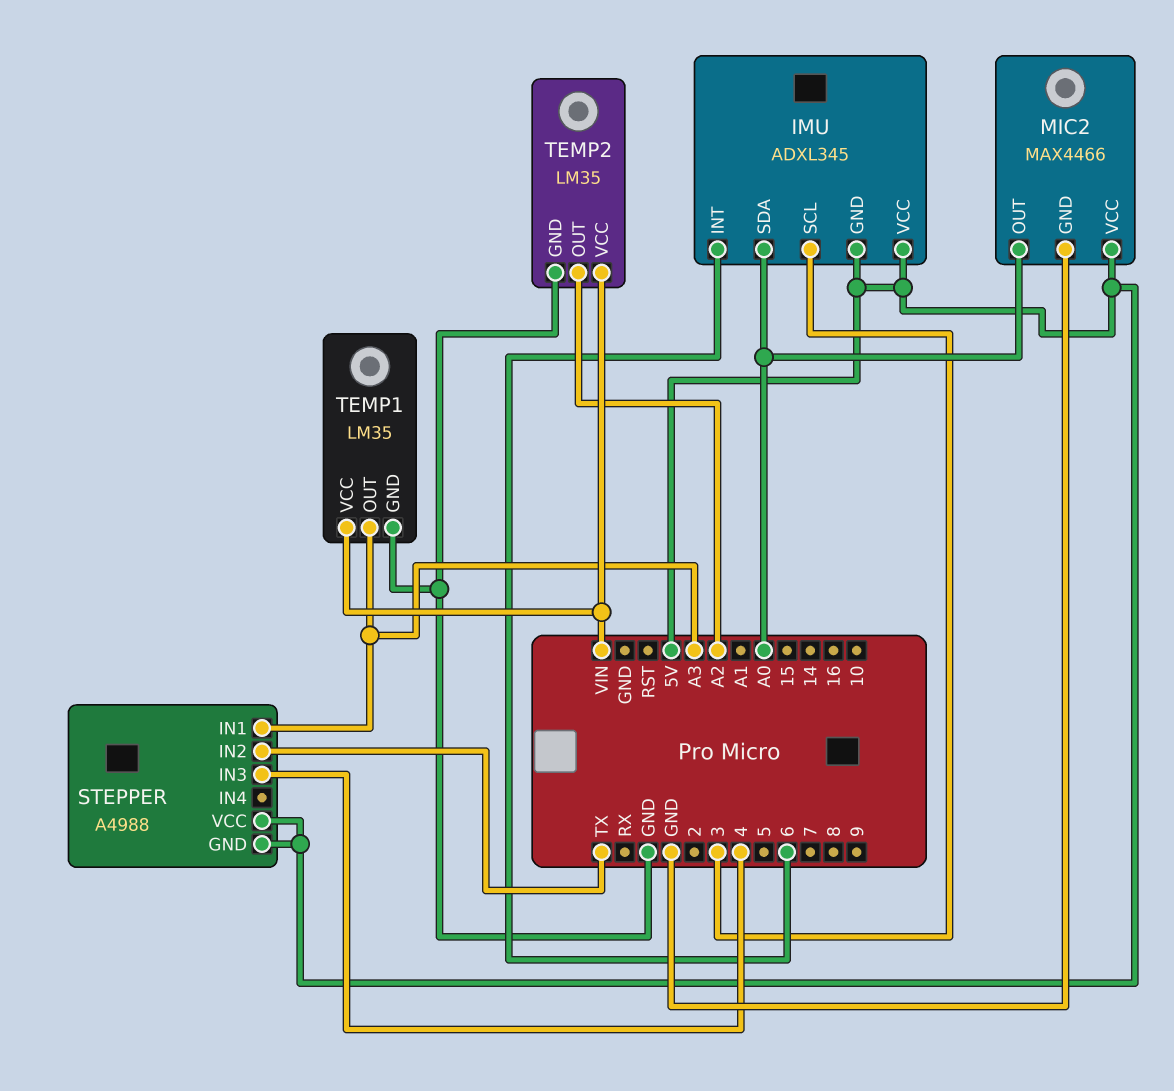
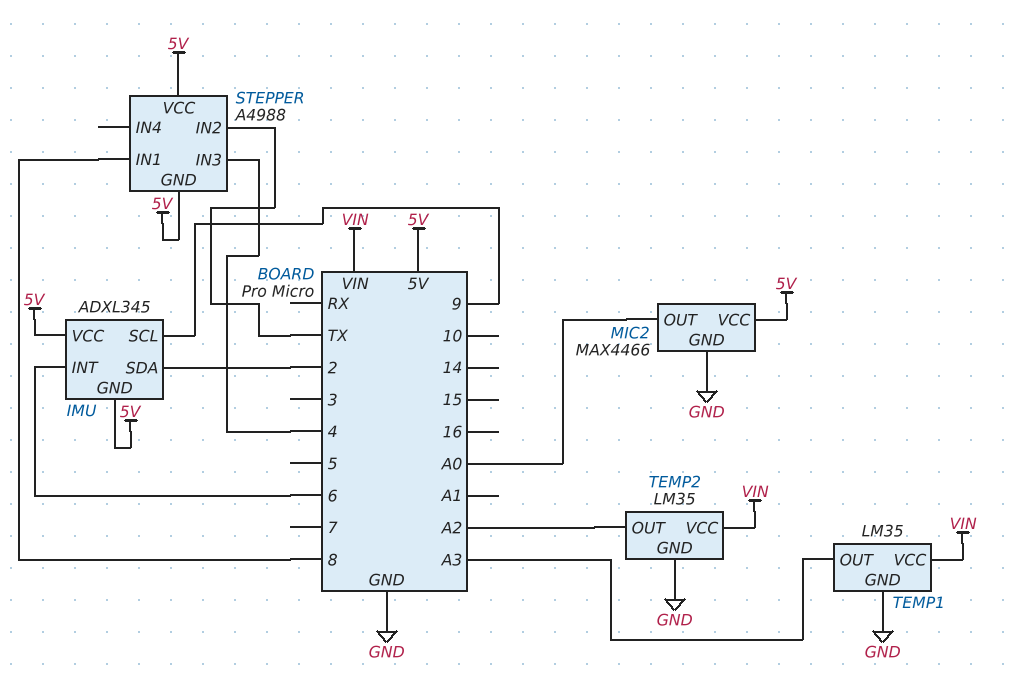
IMU pin SCL: 3 -> 9
IMU pin SDA: A0 -> 2
STEPPER pin IN1: A3 -> 8

